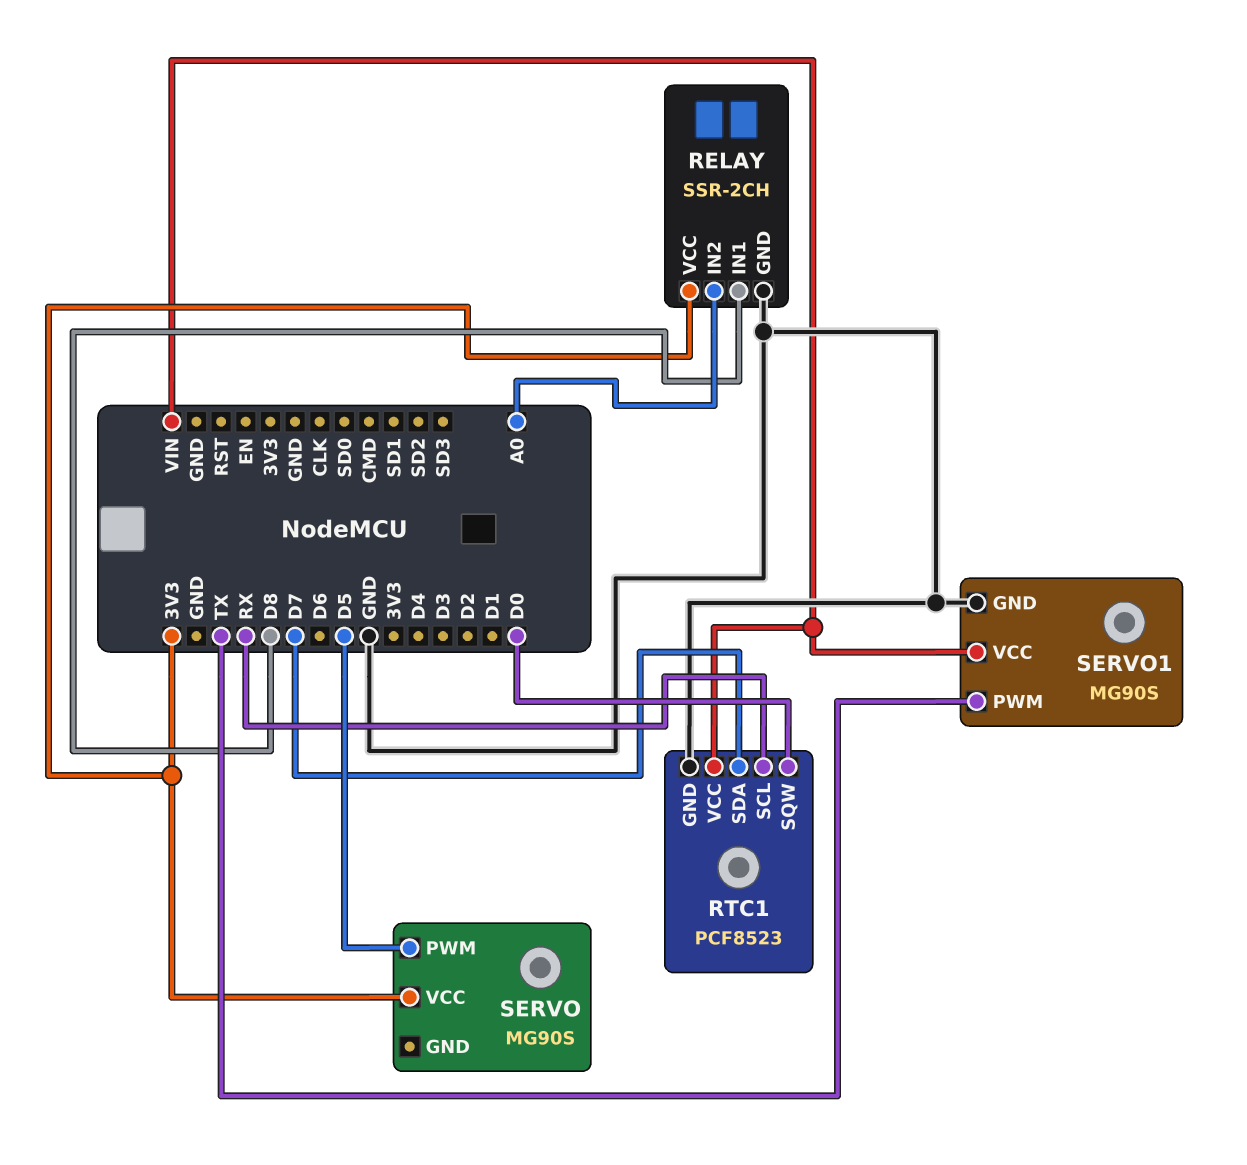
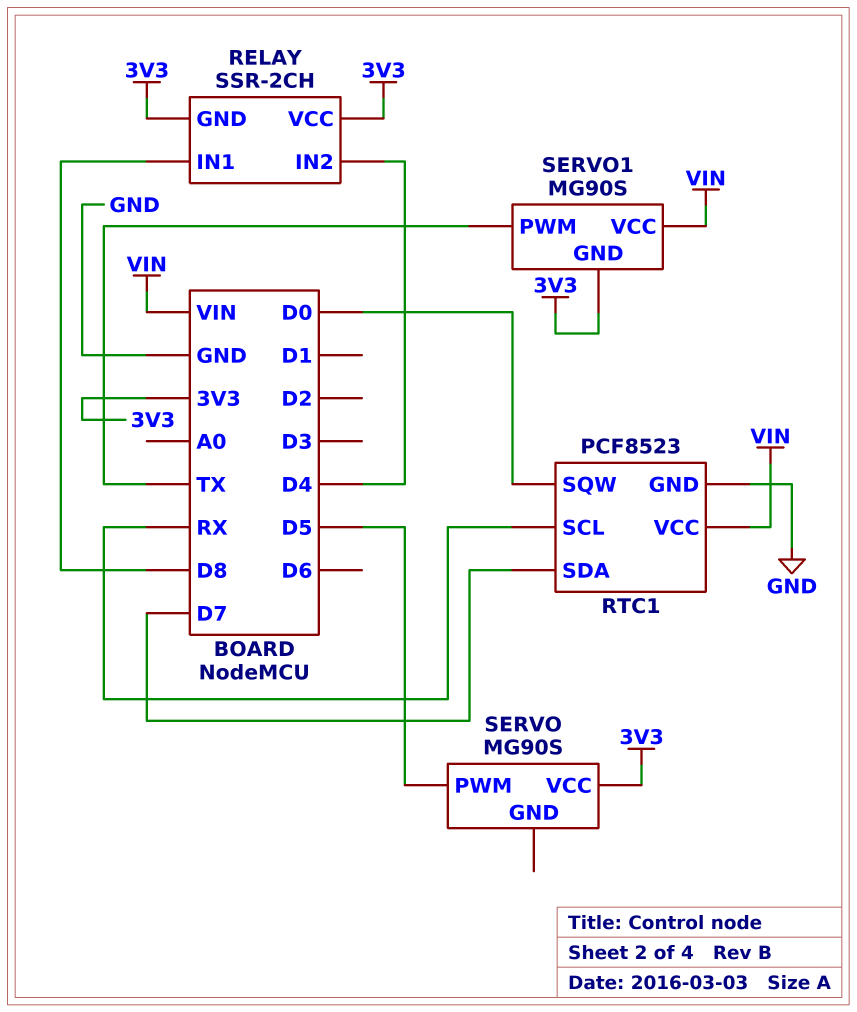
RELAY pin GND: GND -> 3V3
RELAY pin IN2: A0 -> D4
SERVO1 pin GND: GND -> 3V3

